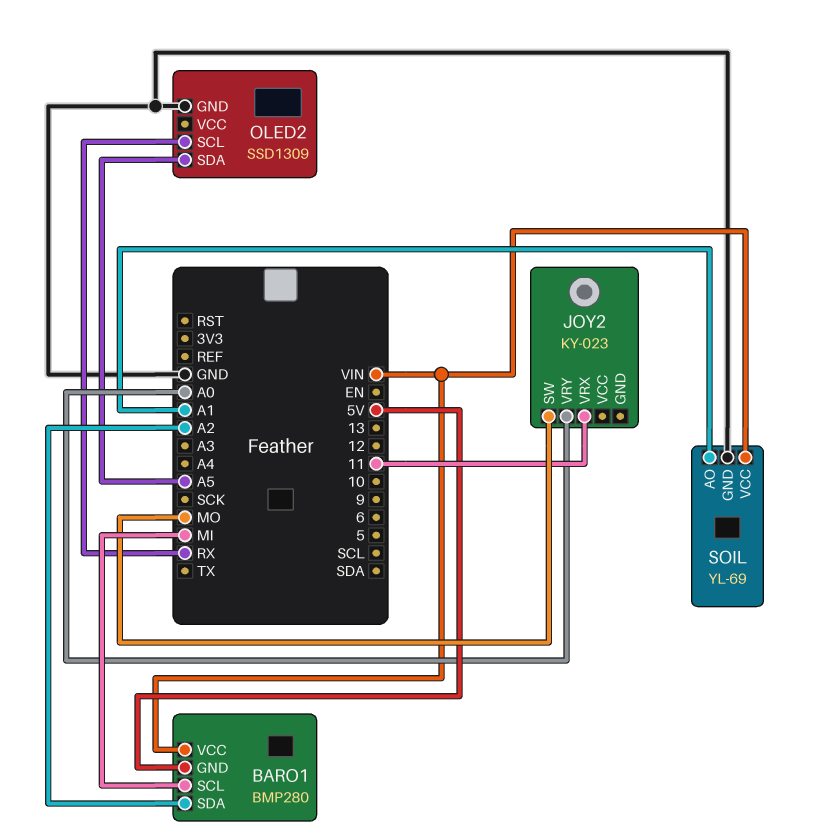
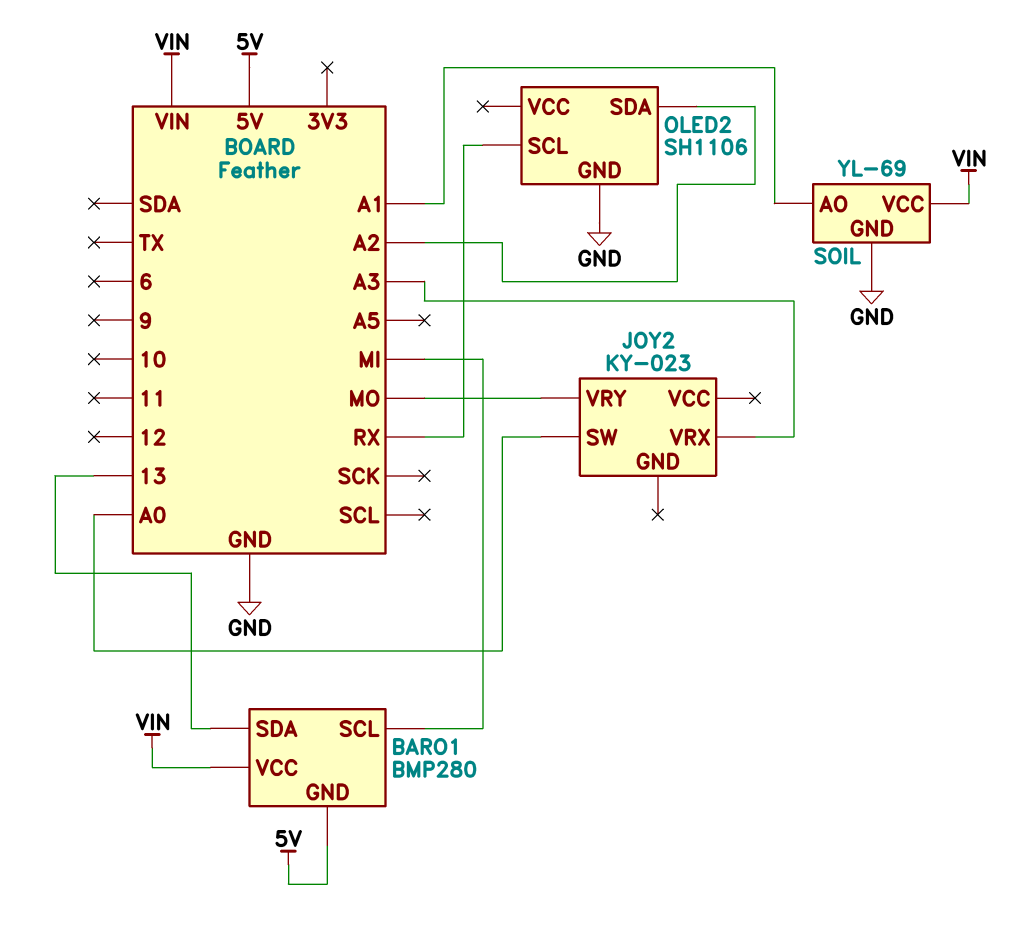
BARO1 pin SDA: A2 -> 13
JOY2 pin SW: MO -> A0
JOY2 pin VRX: 11 -> A3
JOY2 pin VRY: A0 -> MO
OLED2: SSD1309 -> SH1106
OLED2 pin SDA: A5 -> A2

